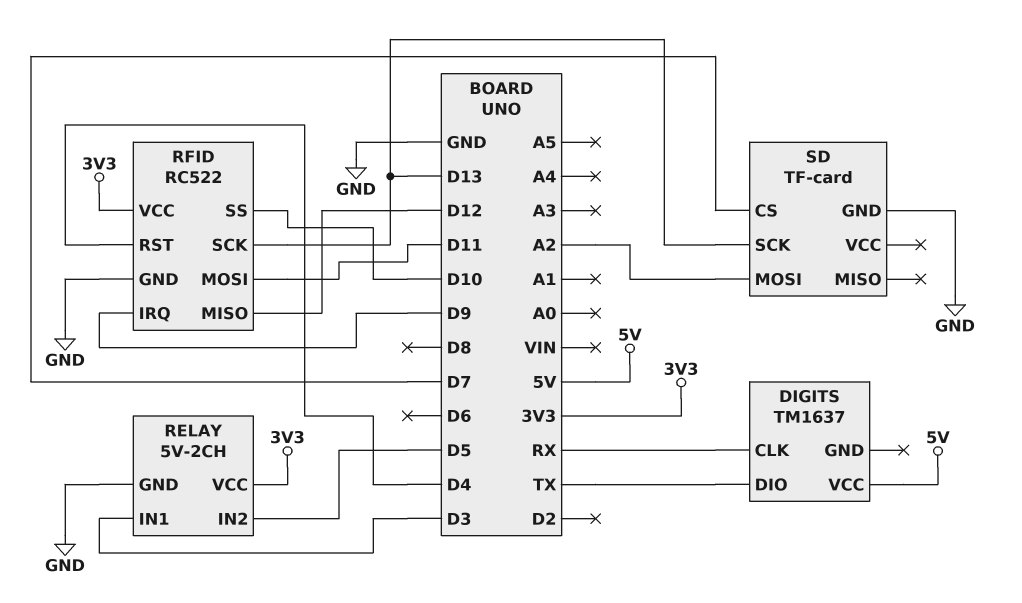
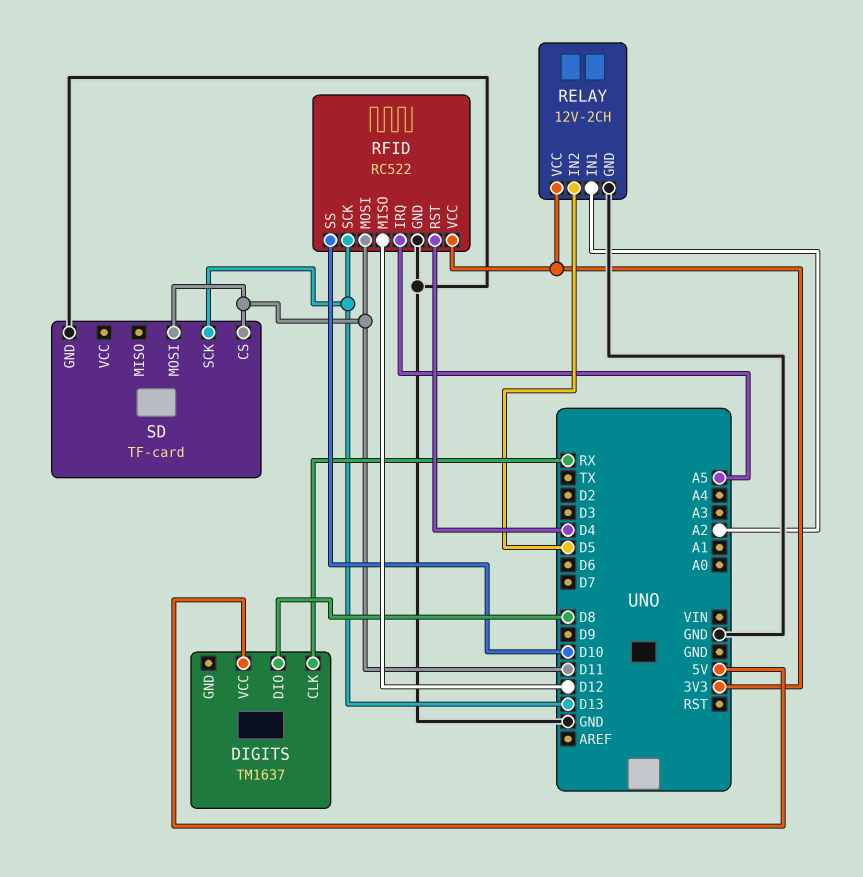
DIGITS pin DIO: TX -> D8
RELAY: 5V-2CH -> 12V-2CH
RELAY pin IN1: D3 -> A2
RFID pin IRQ: D9 -> A5
SD pin CS: D7 -> D11
SD pin MOSI: A2 -> D11

